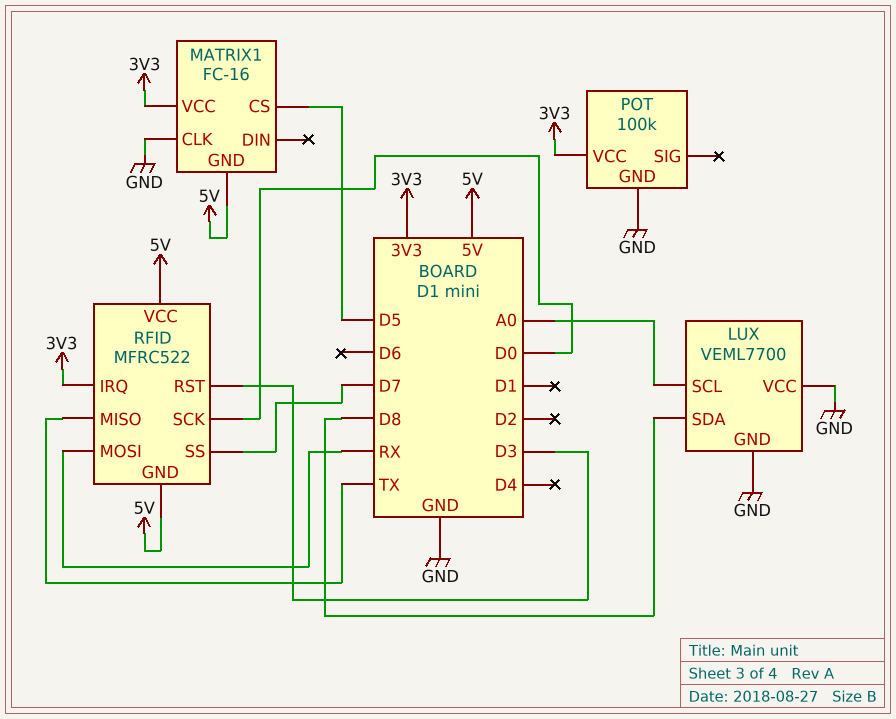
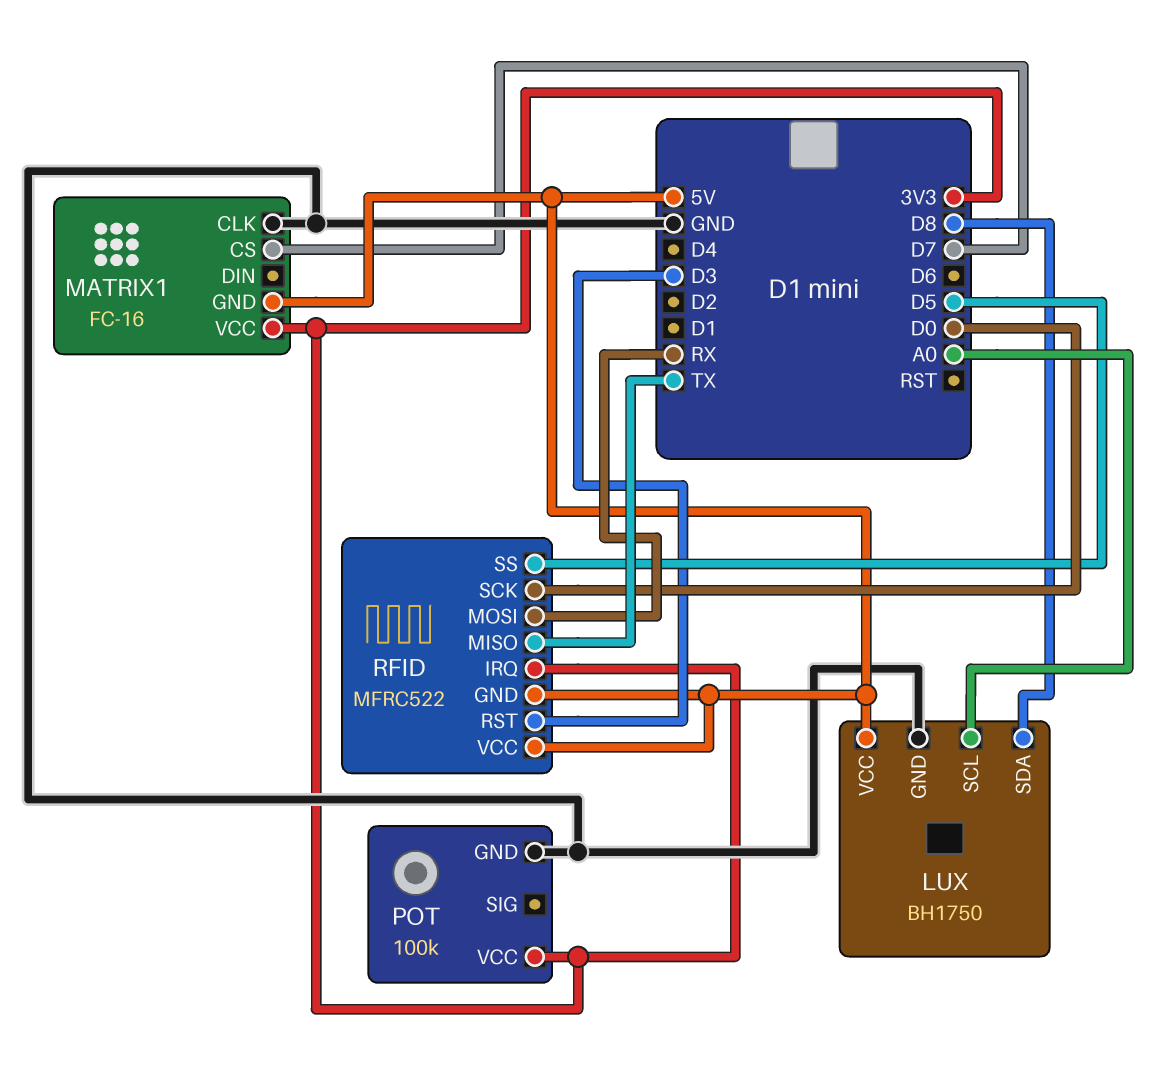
LUX: VEML7700 -> BH1750
LUX pin VCC: GND -> 5V
MATRIX1 pin CS: D5 -> D7
RFID pin SS: D7 -> D5

